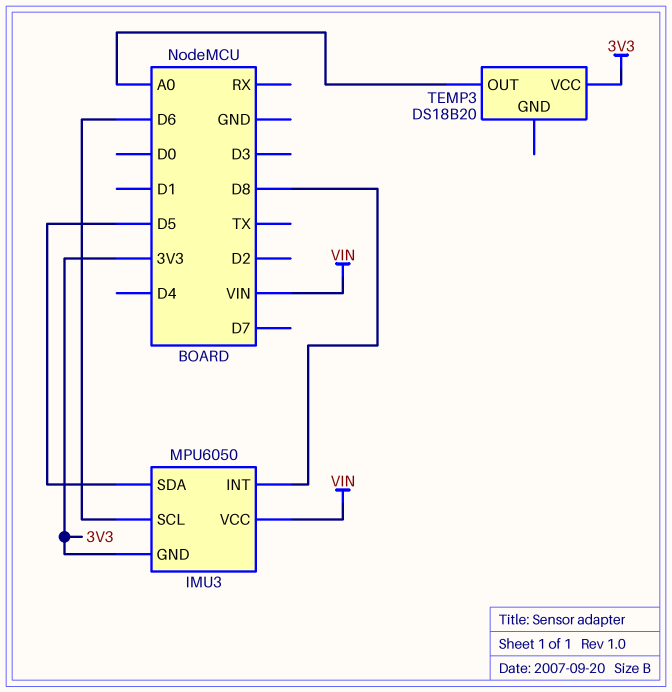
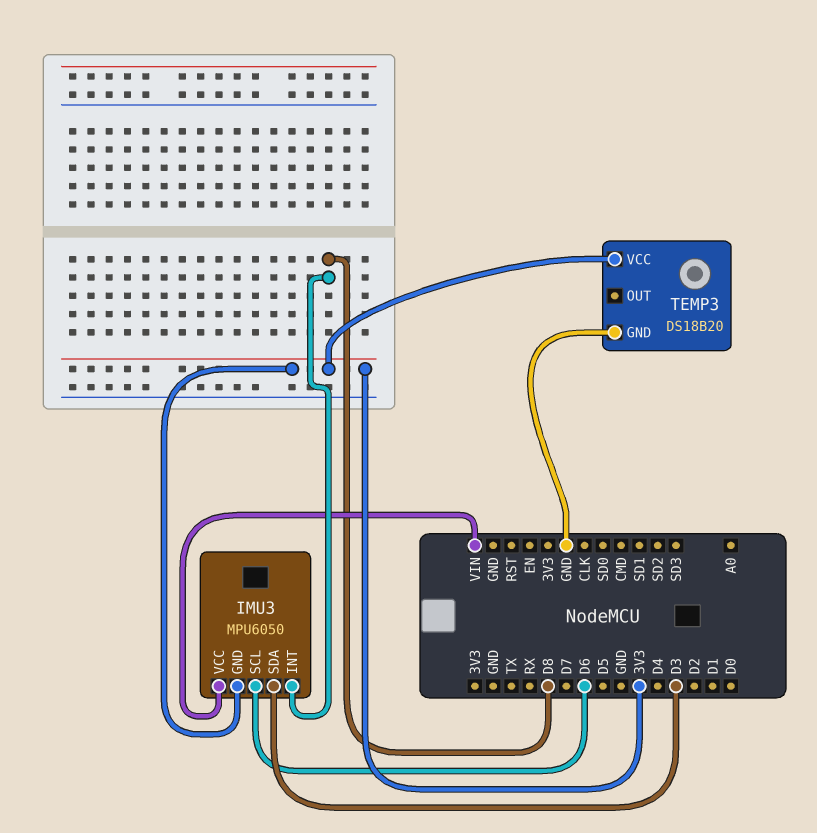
IMU3 pin SDA: D5 -> D3
TEMP3 pin GND: none -> GND
TEMP3 pin OUT: A0 -> none

